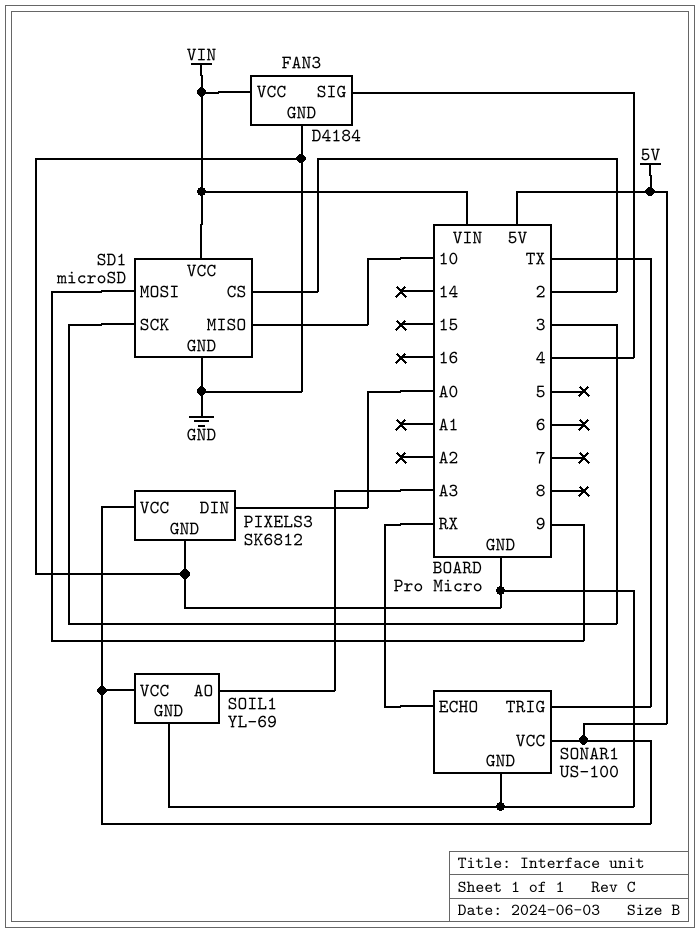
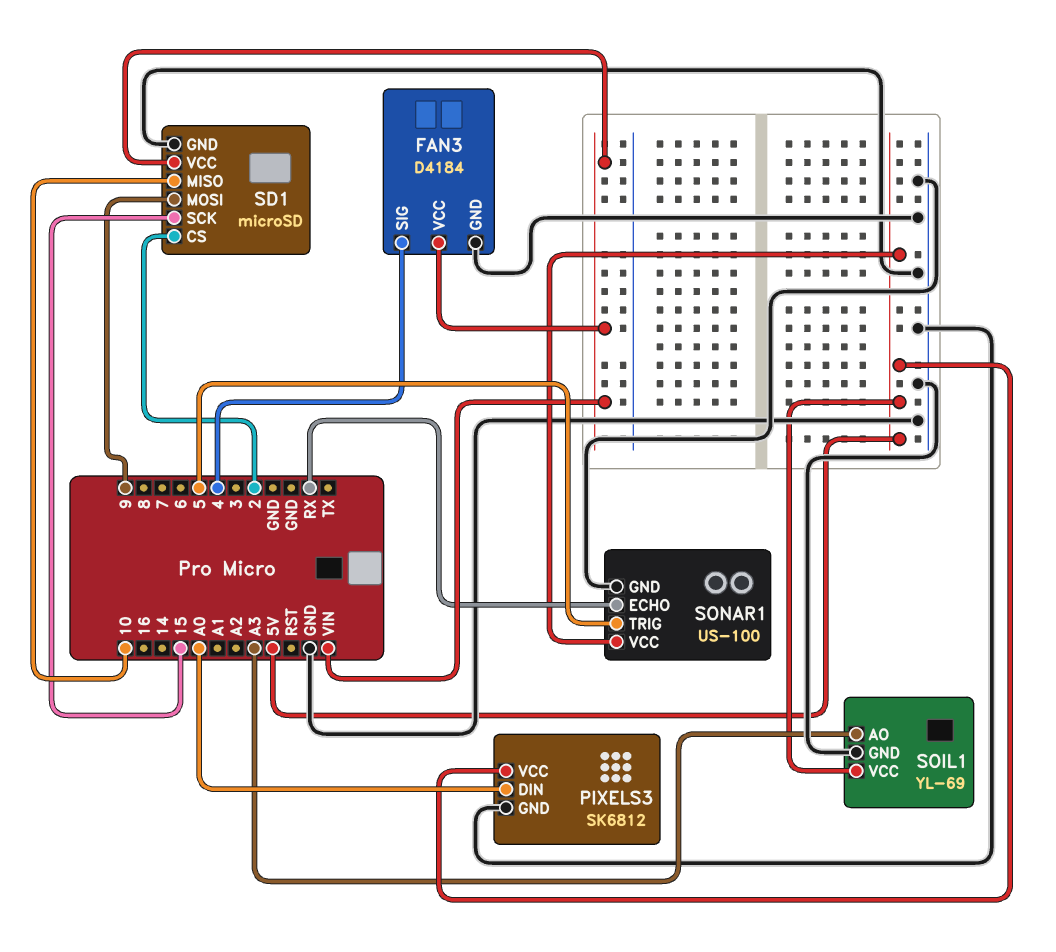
SD1 pin SCK: 3 -> 15
SONAR1 pin TRIG: TX -> 5

